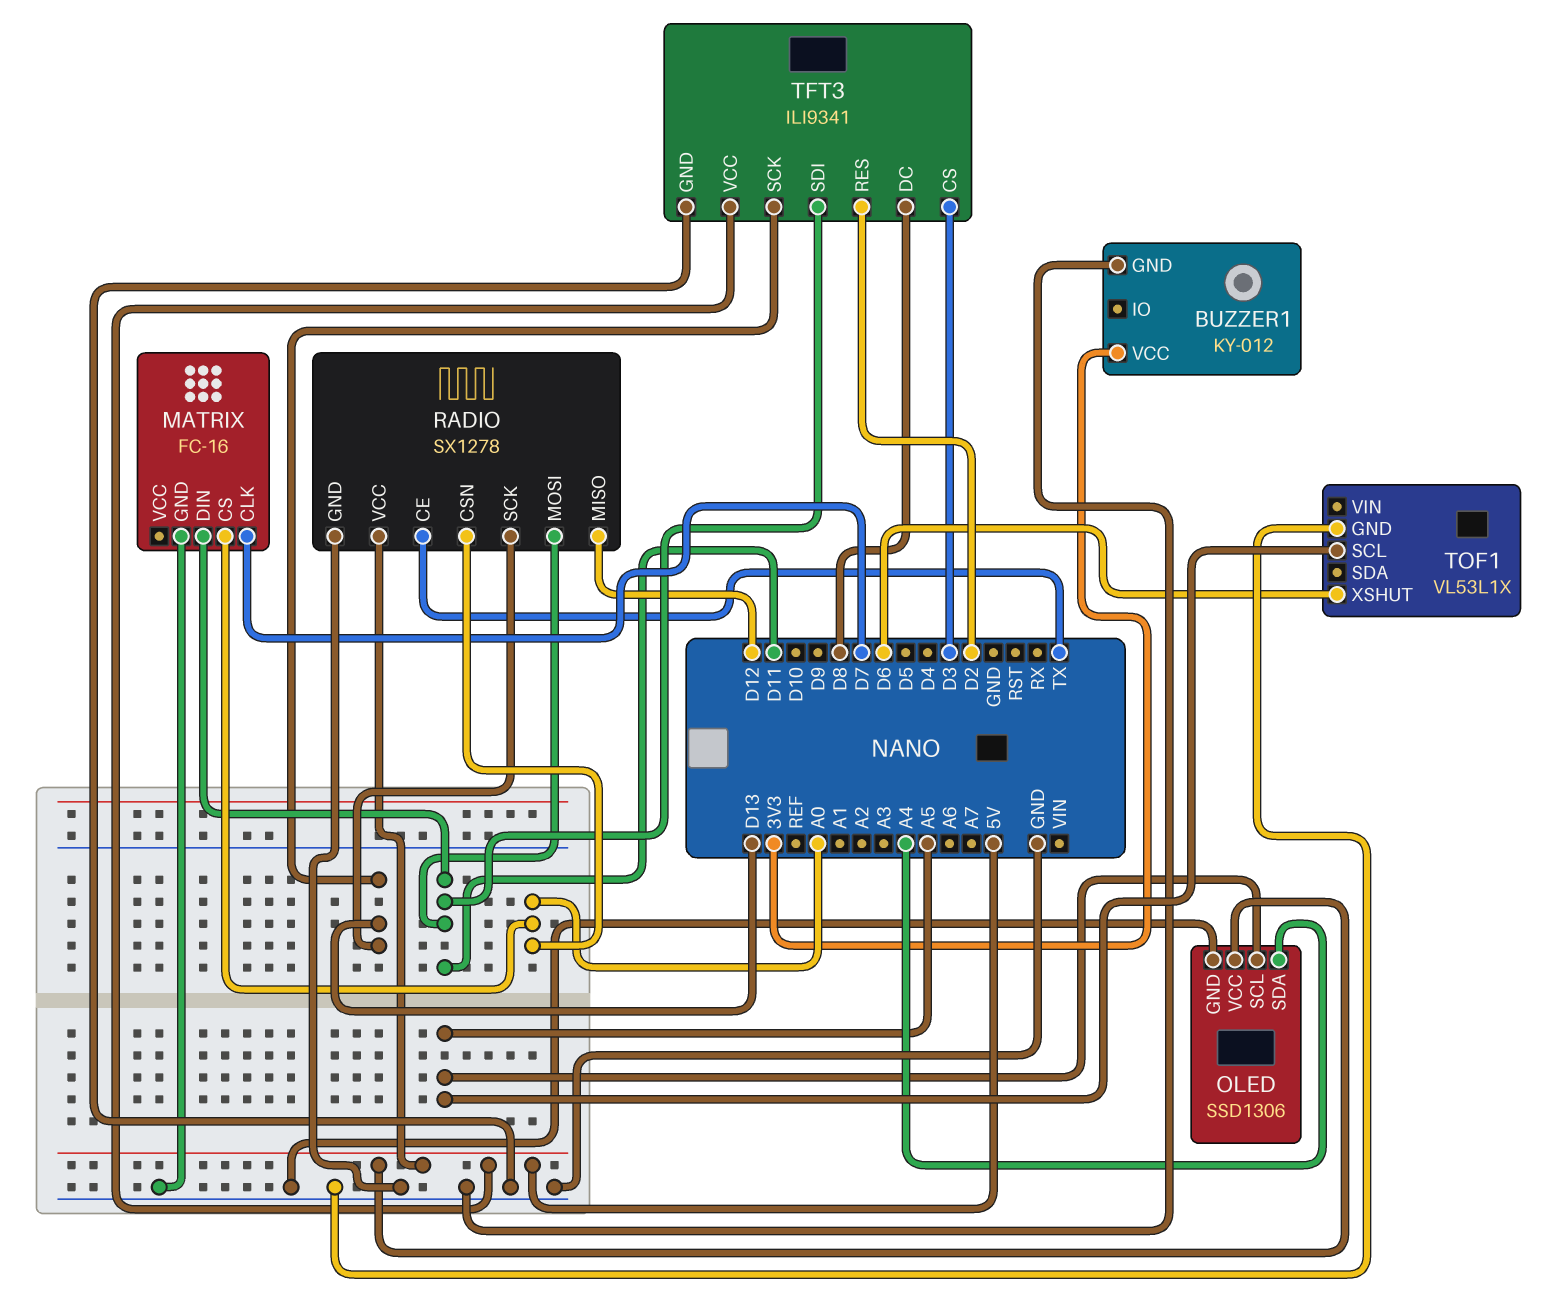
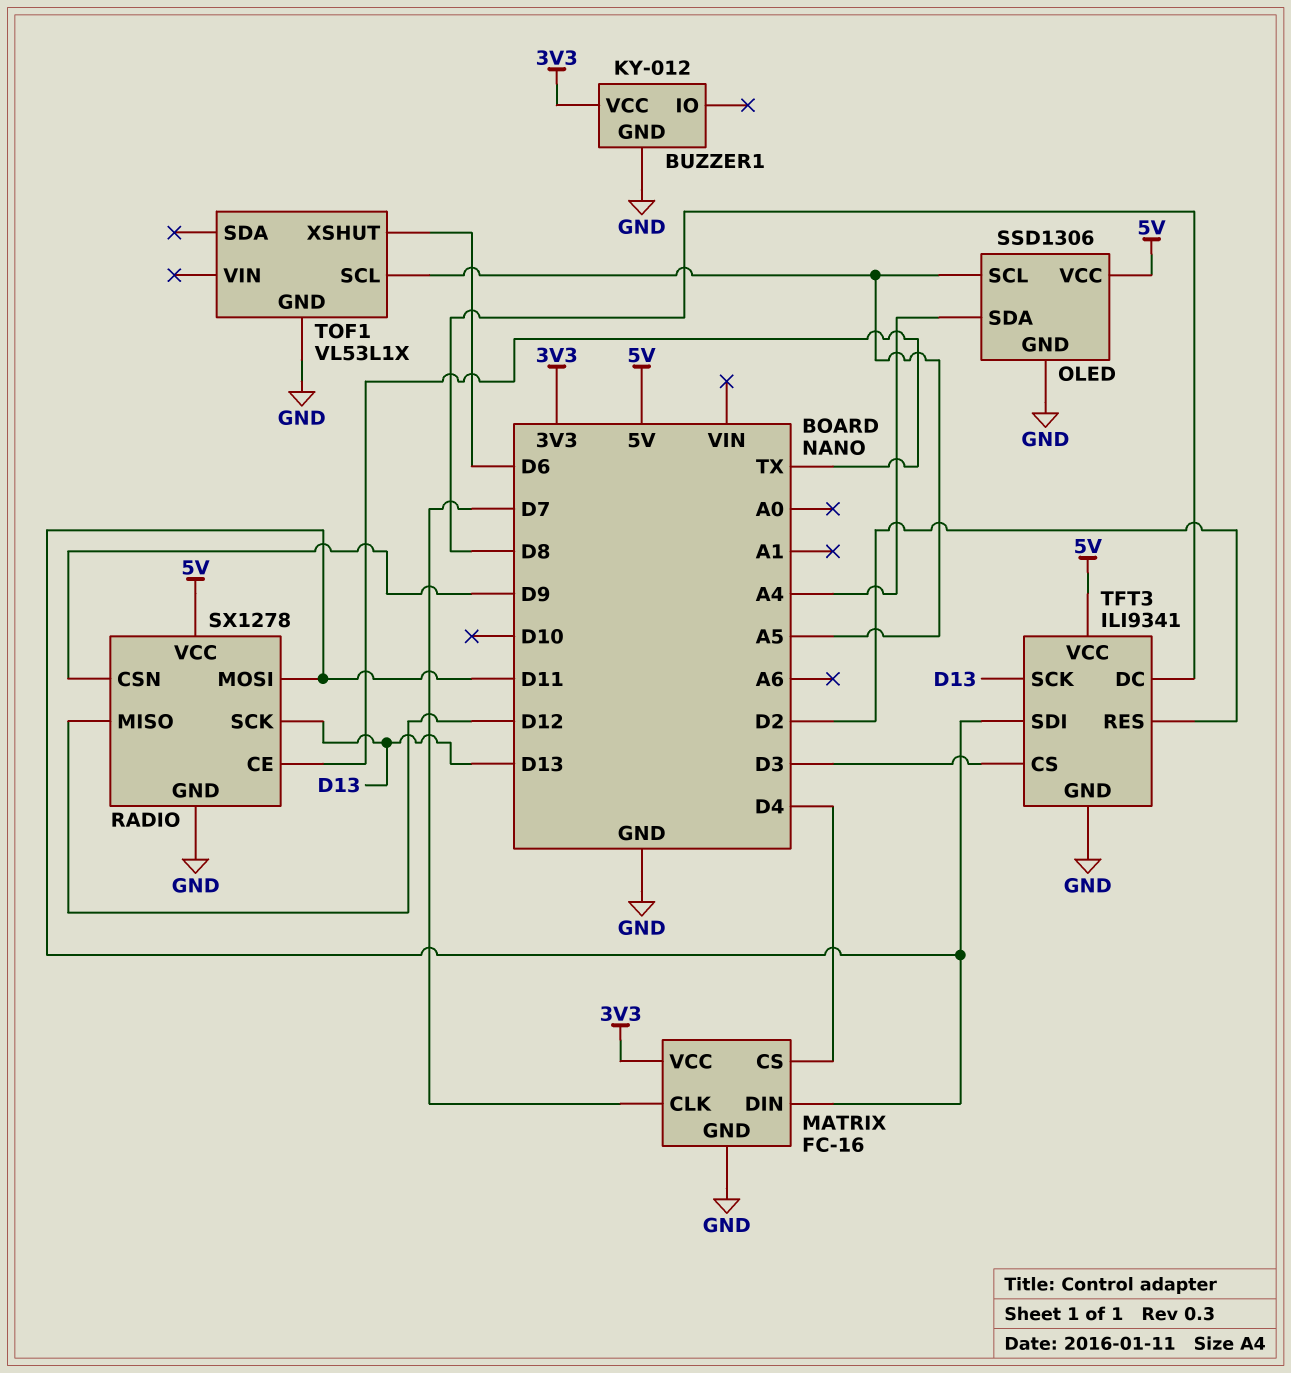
MATRIX pin CS: A0 -> D4
MATRIX pin VCC: none -> 3V3
RADIO pin CSN: A0 -> D9

